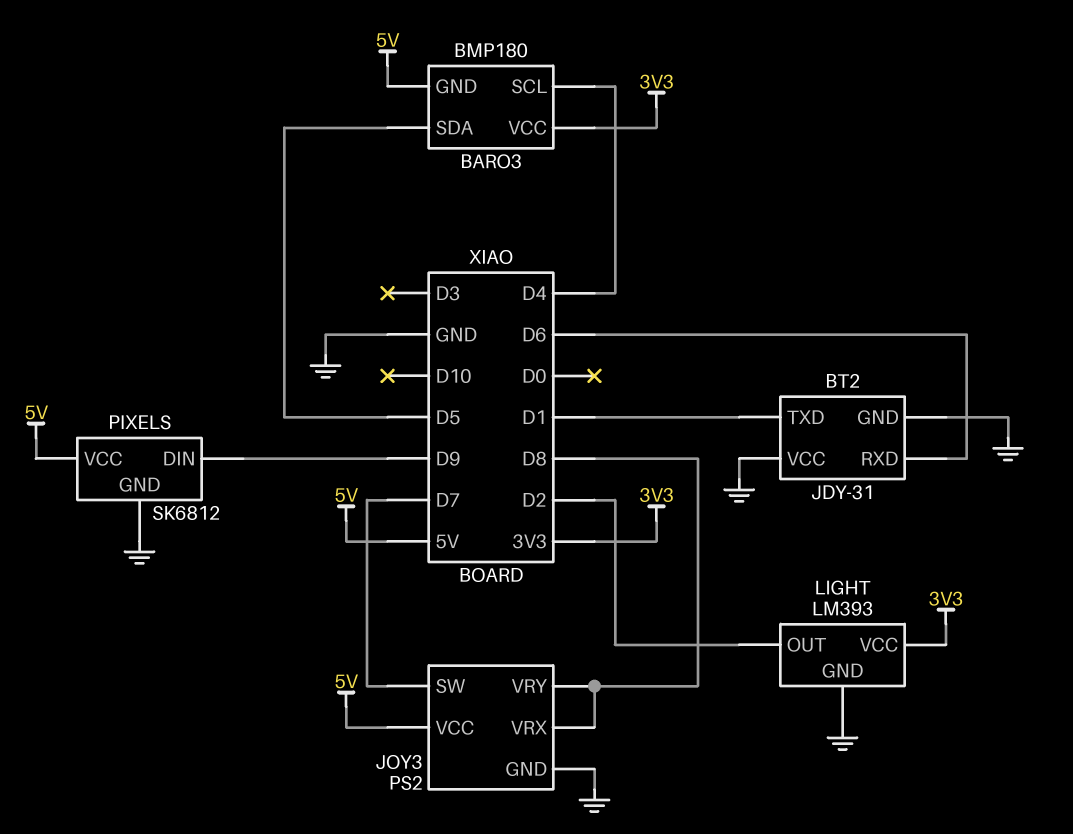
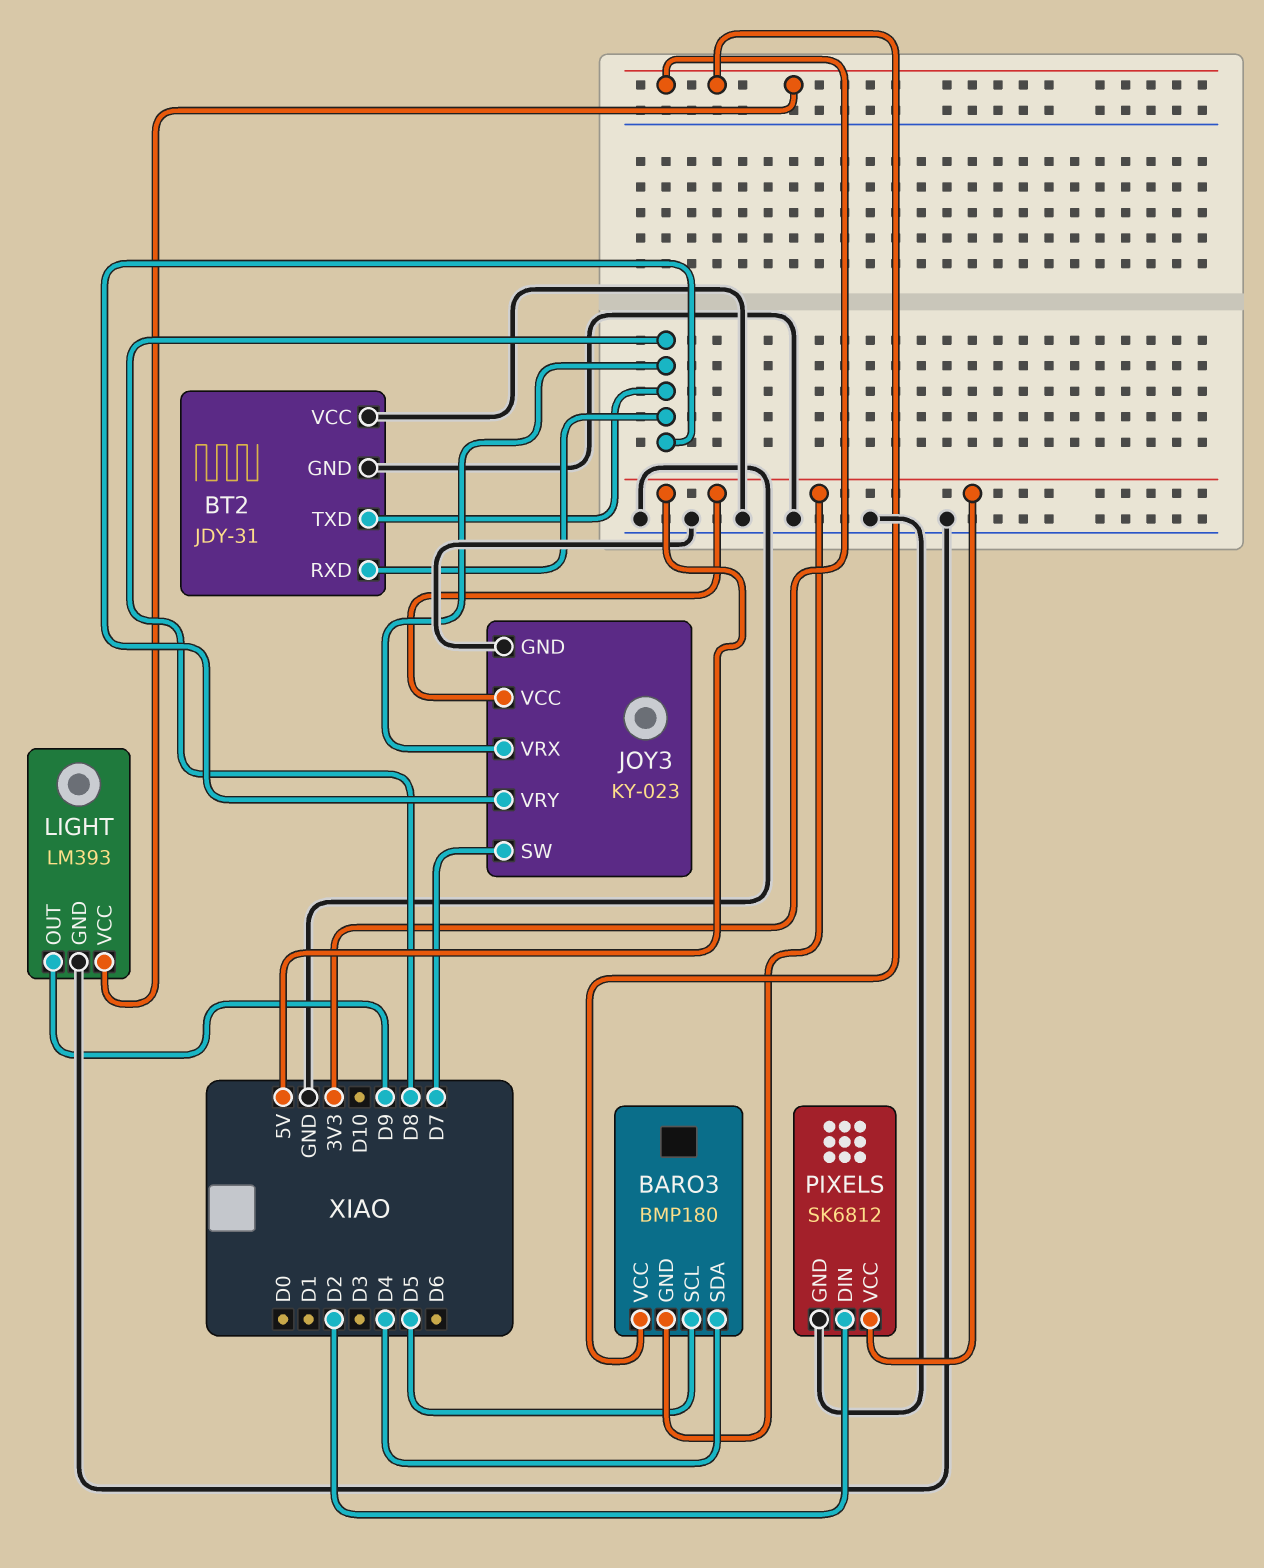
BARO3 pin SCL: D4 -> D5
BARO3 pin SDA: D5 -> D4
BT2 pin RXD: D6 -> D8
BT2 pin TXD: D1 -> D8
JOY3: PS2 -> KY-023
LIGHT pin OUT: D2 -> D9
PIXELS pin DIN: D9 -> D2

